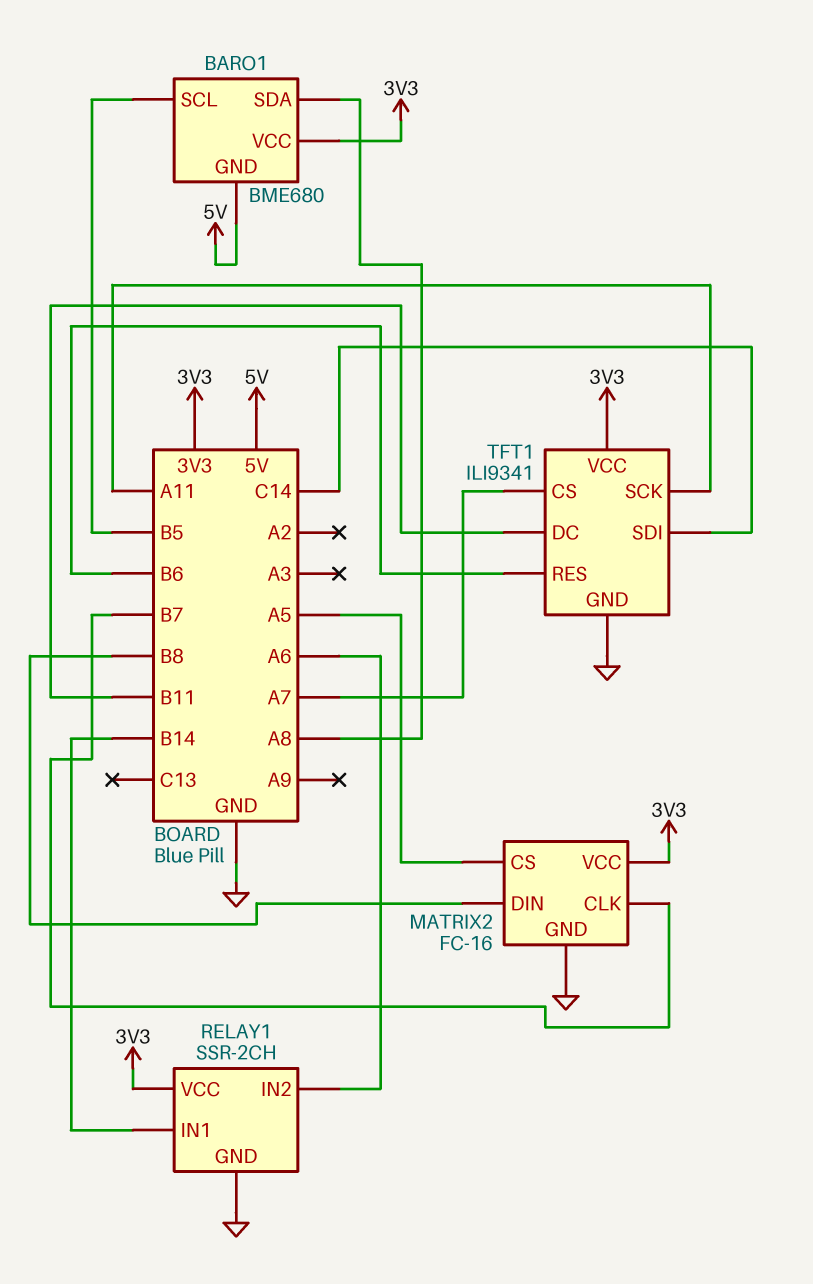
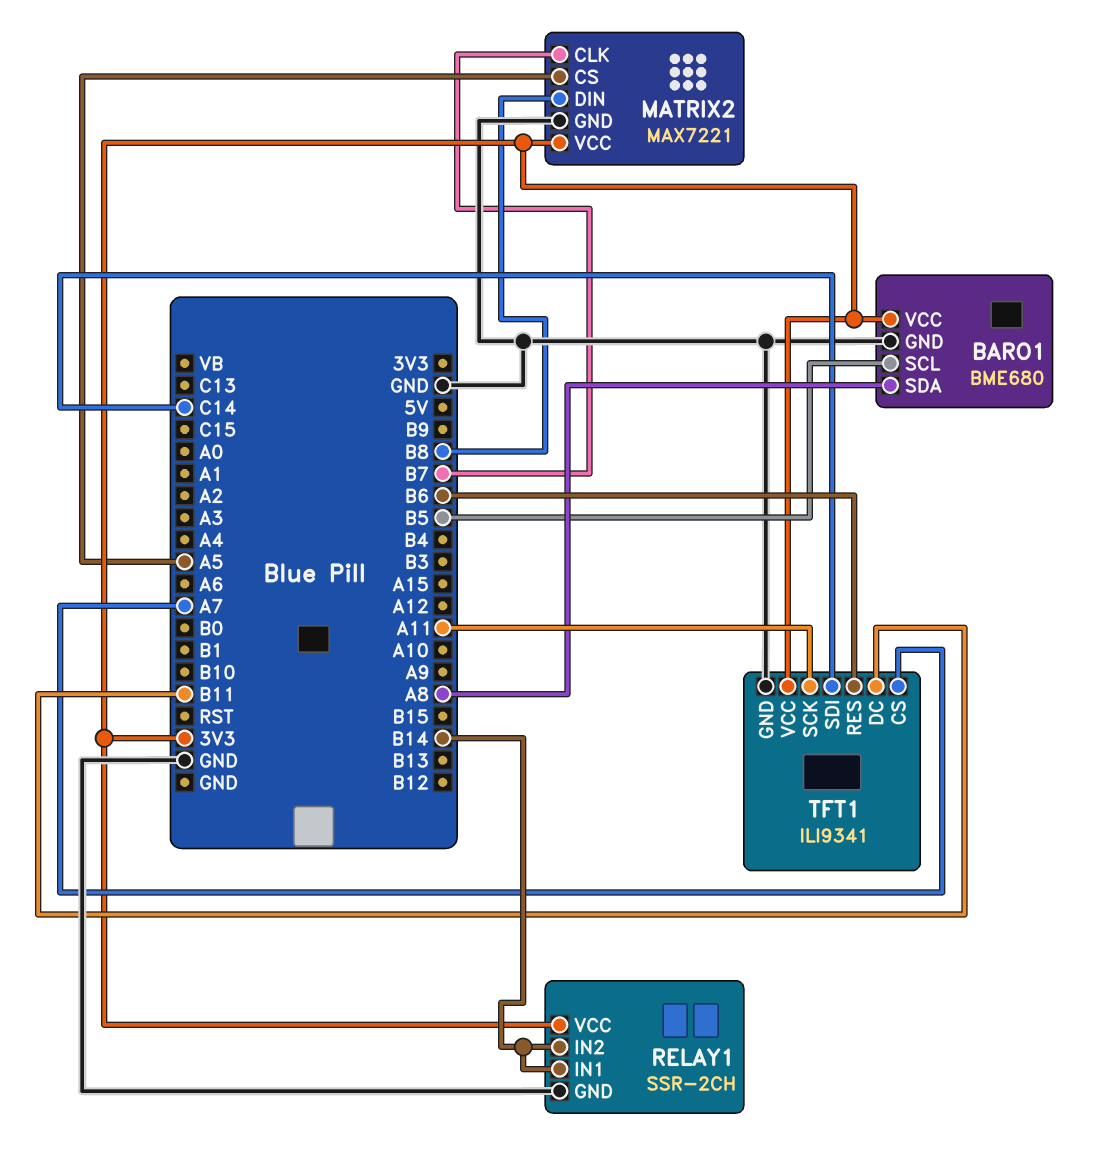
BARO1 pin GND: 5V -> GND
MATRIX2: FC-16 -> MAX7221
RELAY1 pin IN2: A6 -> B14

